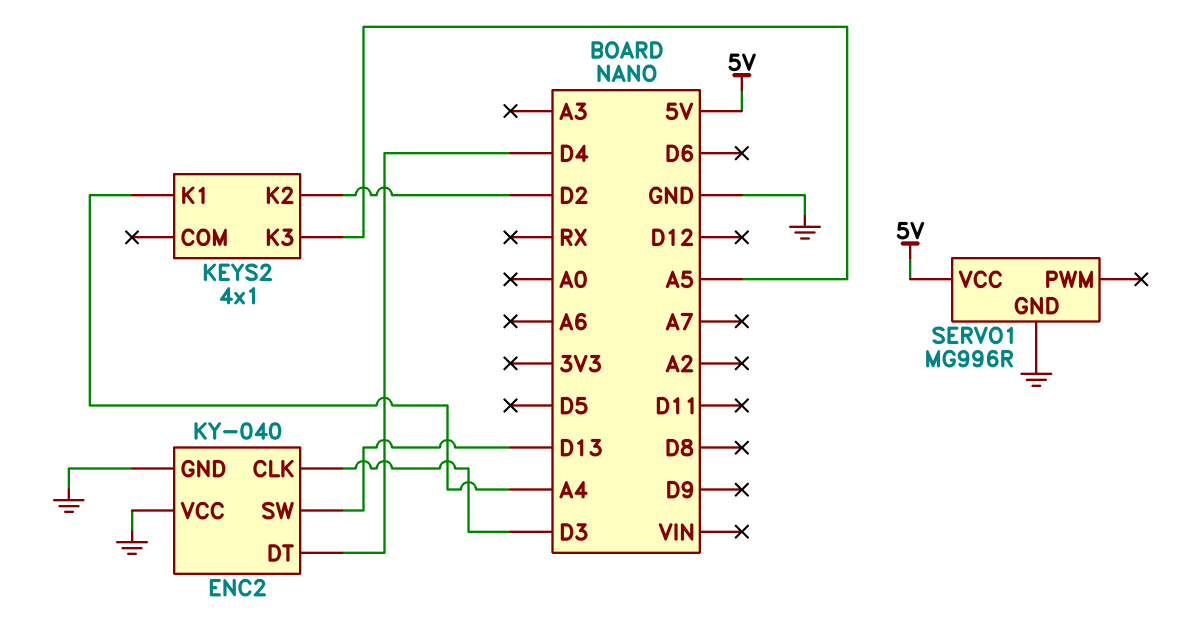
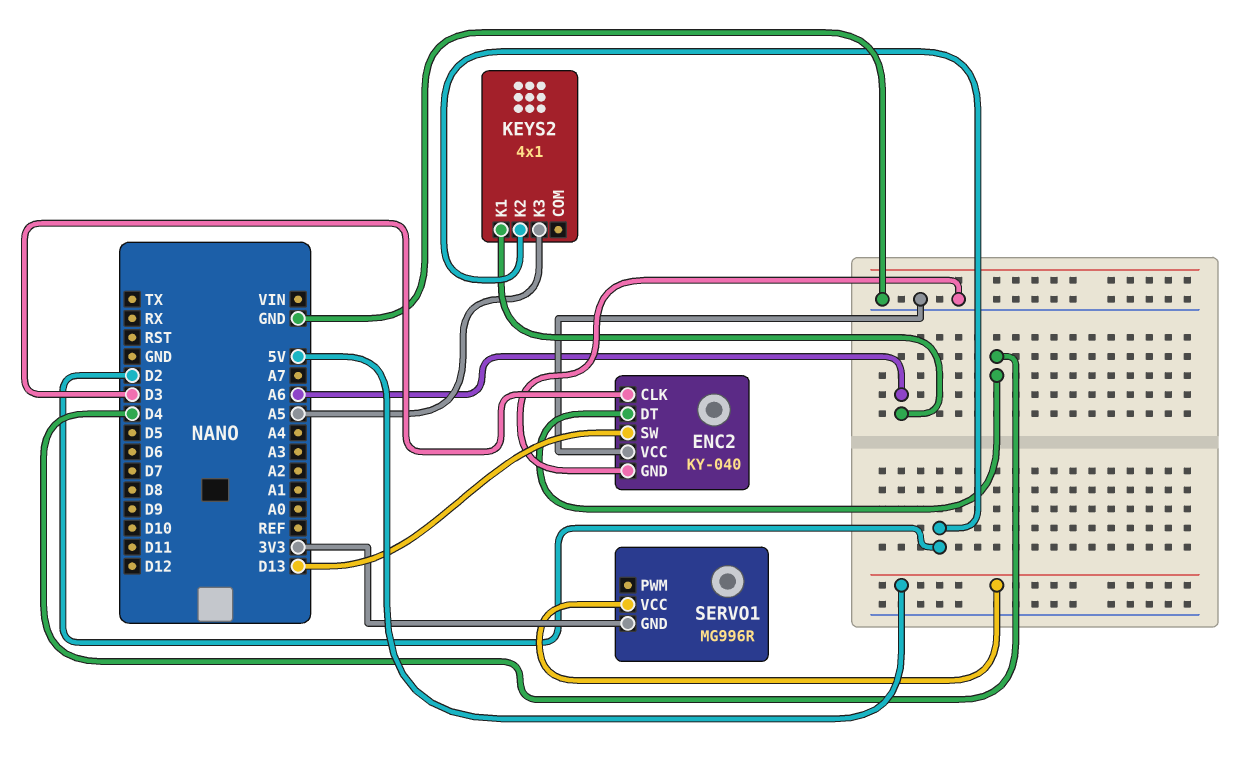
KEYS2 pin K1: A4 -> A6
SERVO1 pin GND: GND -> 3V3

